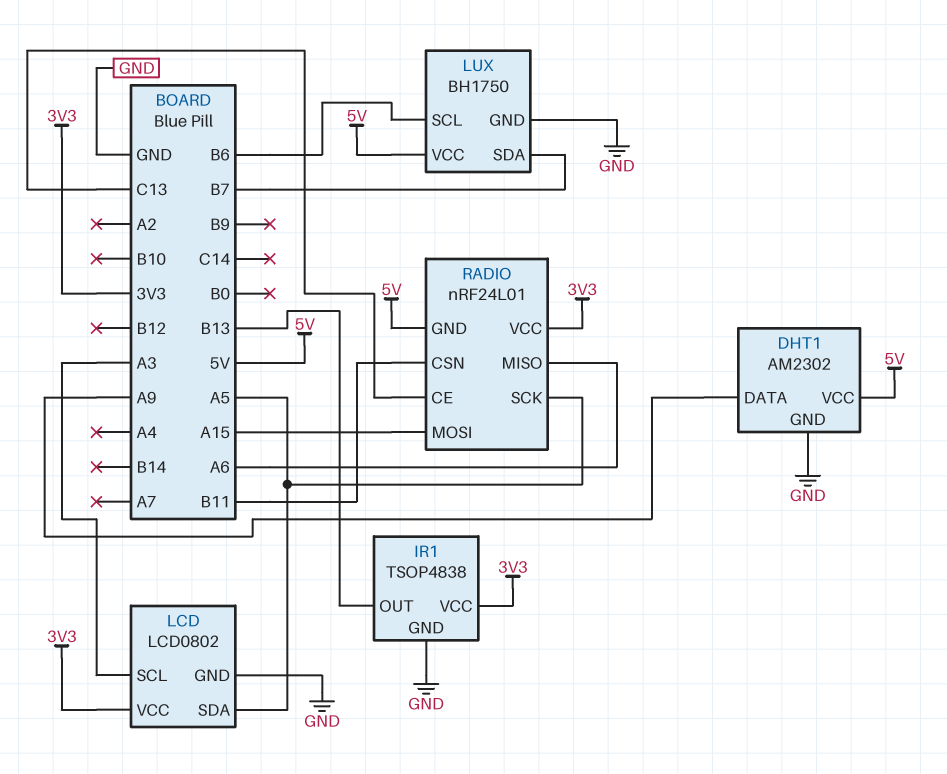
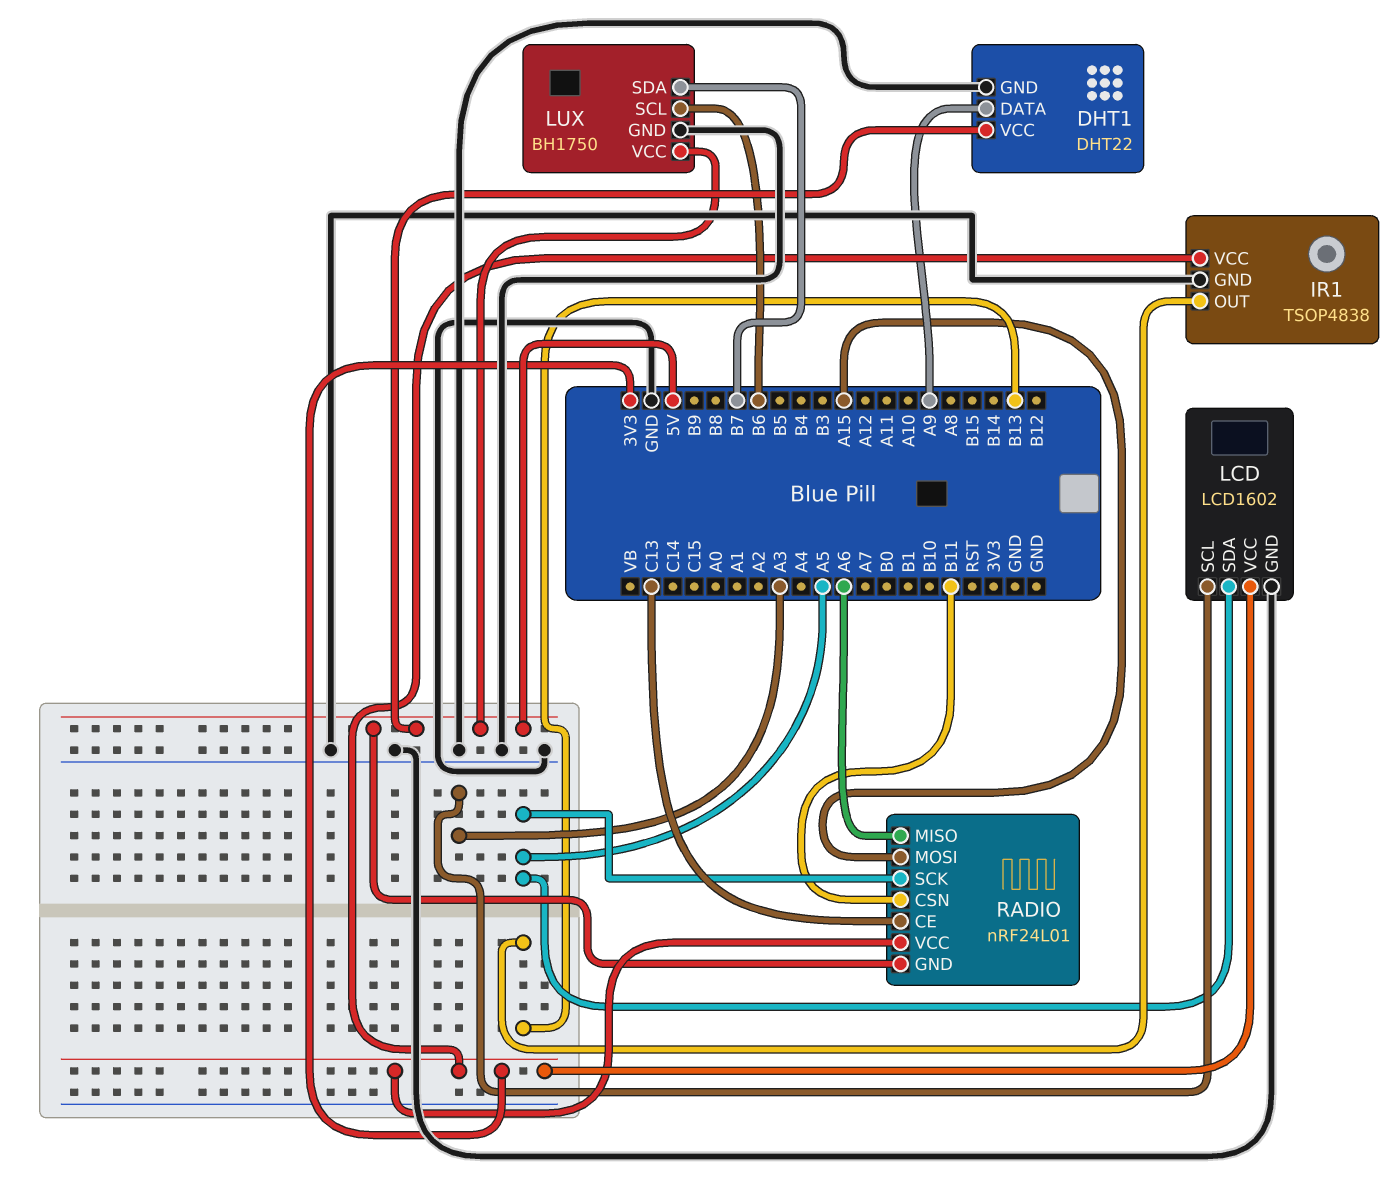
DHT1: AM2302 -> DHT22
LCD: LCD0802 -> LCD1602

